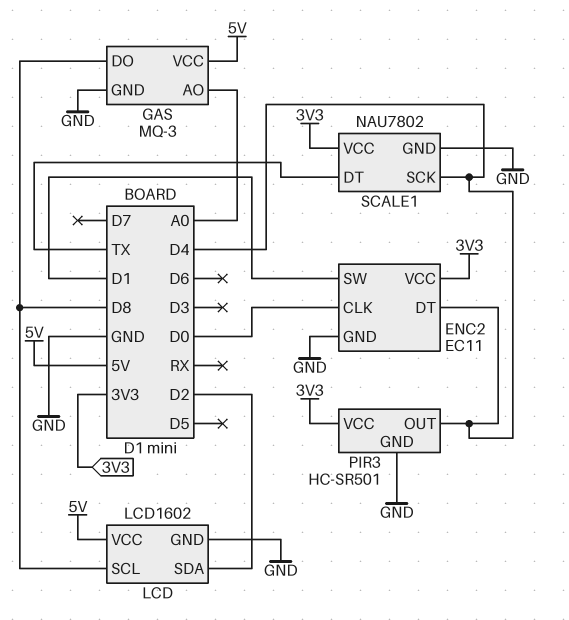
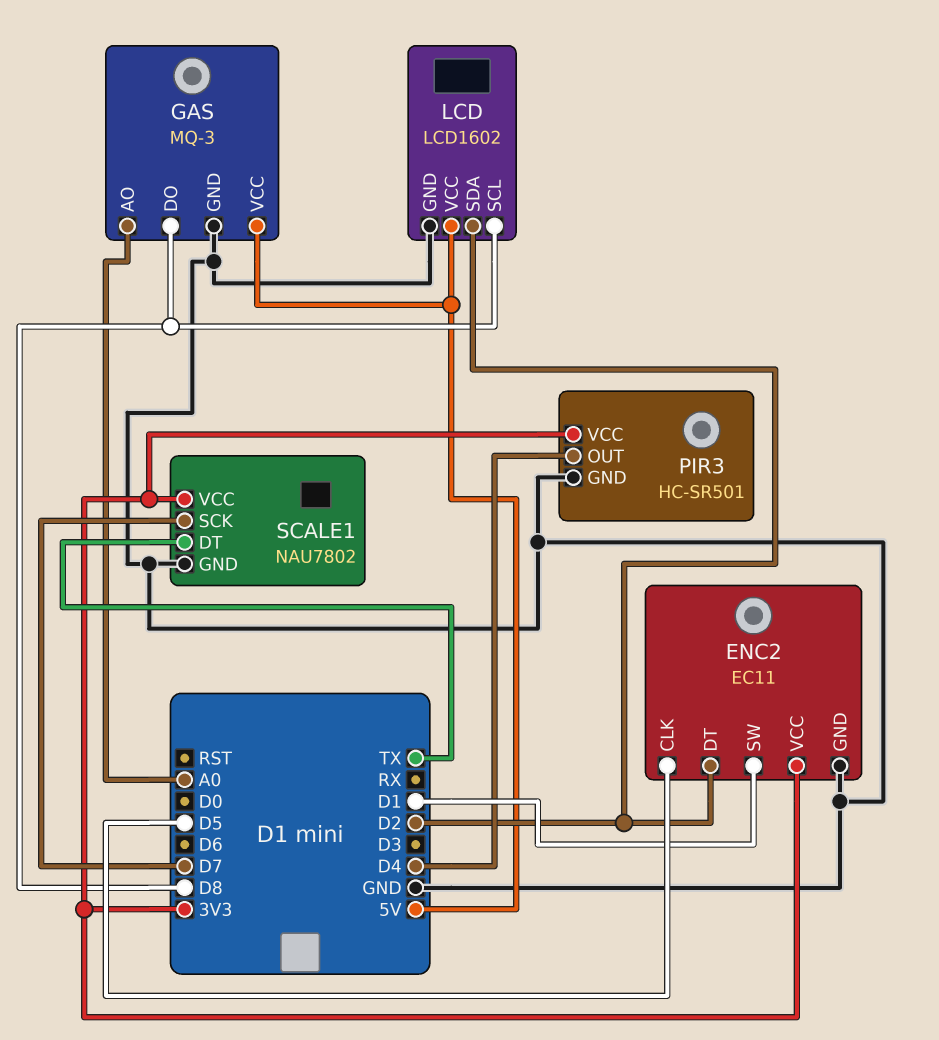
ENC2 pin CLK: D0 -> D5
ENC2 pin DT: D4 -> D2
SCALE1 pin SCK: D4 -> D7

